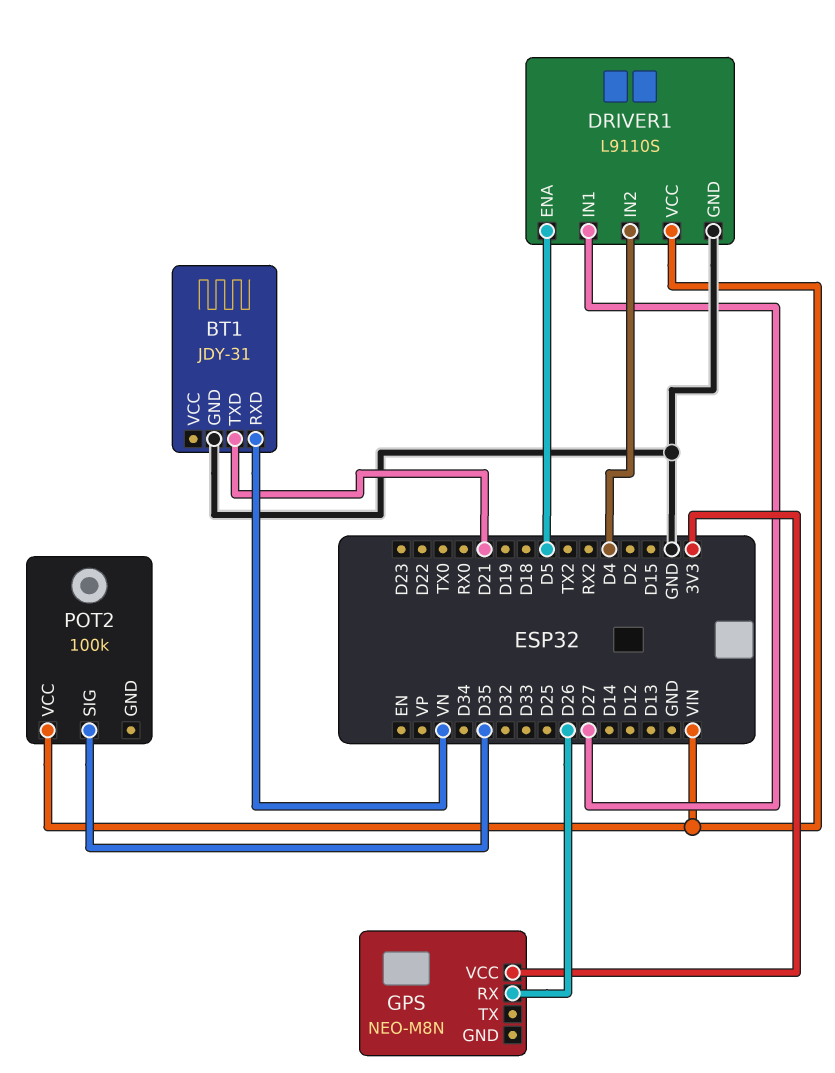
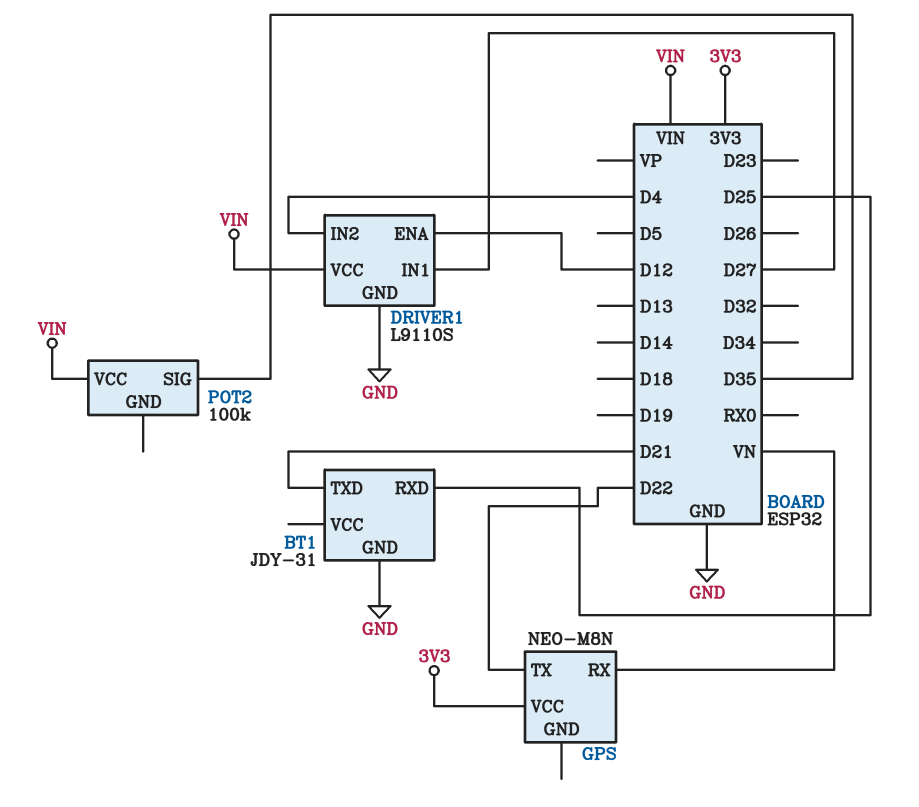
BT1 pin RXD: VN -> D25
DRIVER1 pin ENA: D5 -> D12
GPS pin RX: D26 -> VN
GPS pin TX: none -> D22

